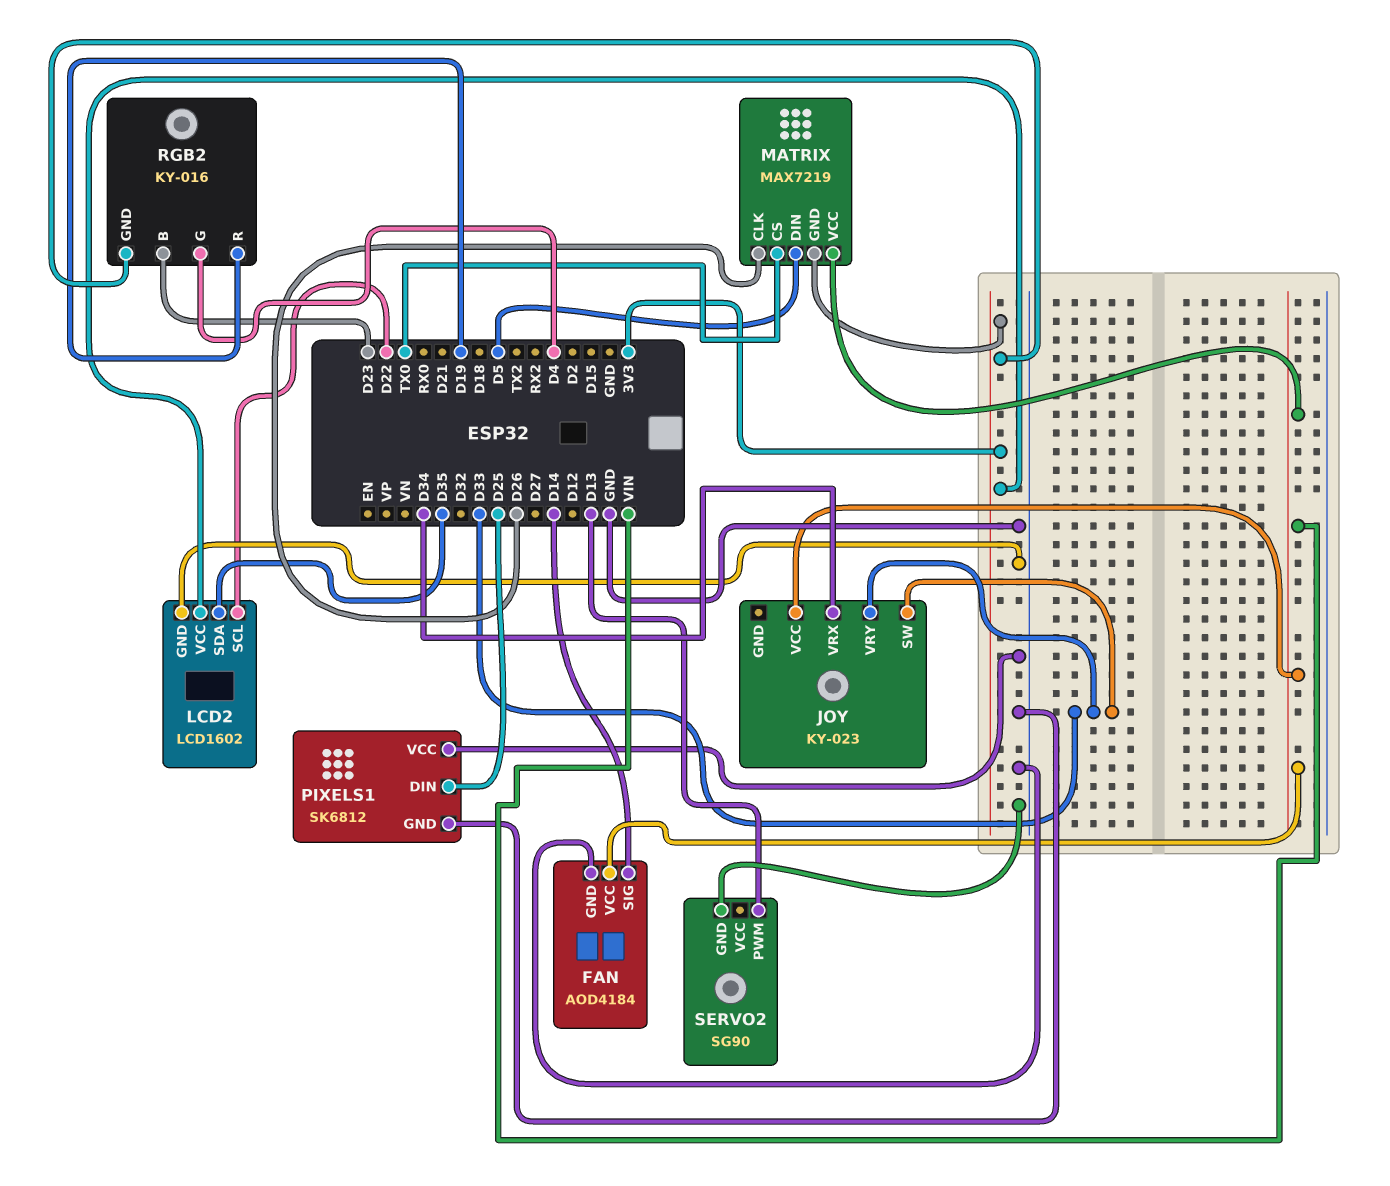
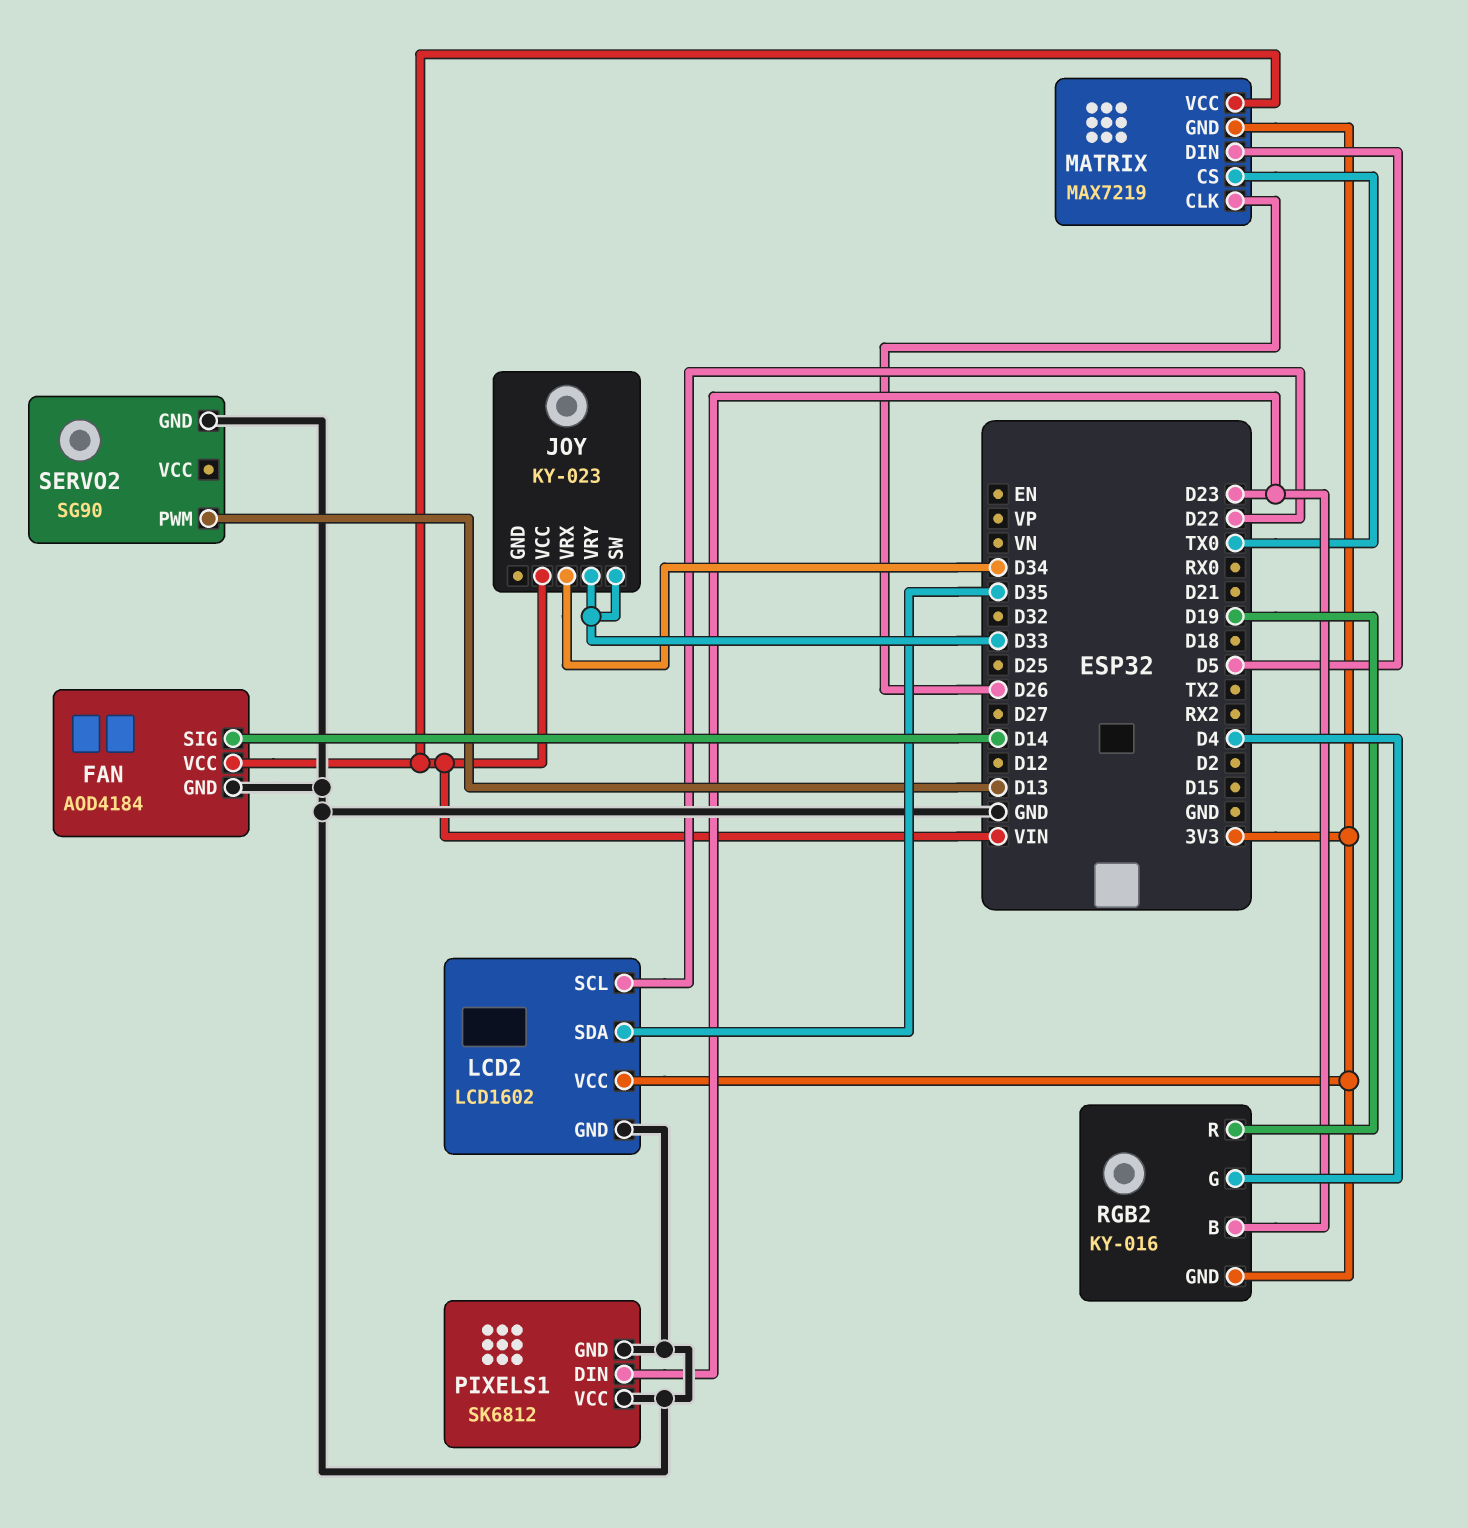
PIXELS1 pin DIN: D25 -> D23

